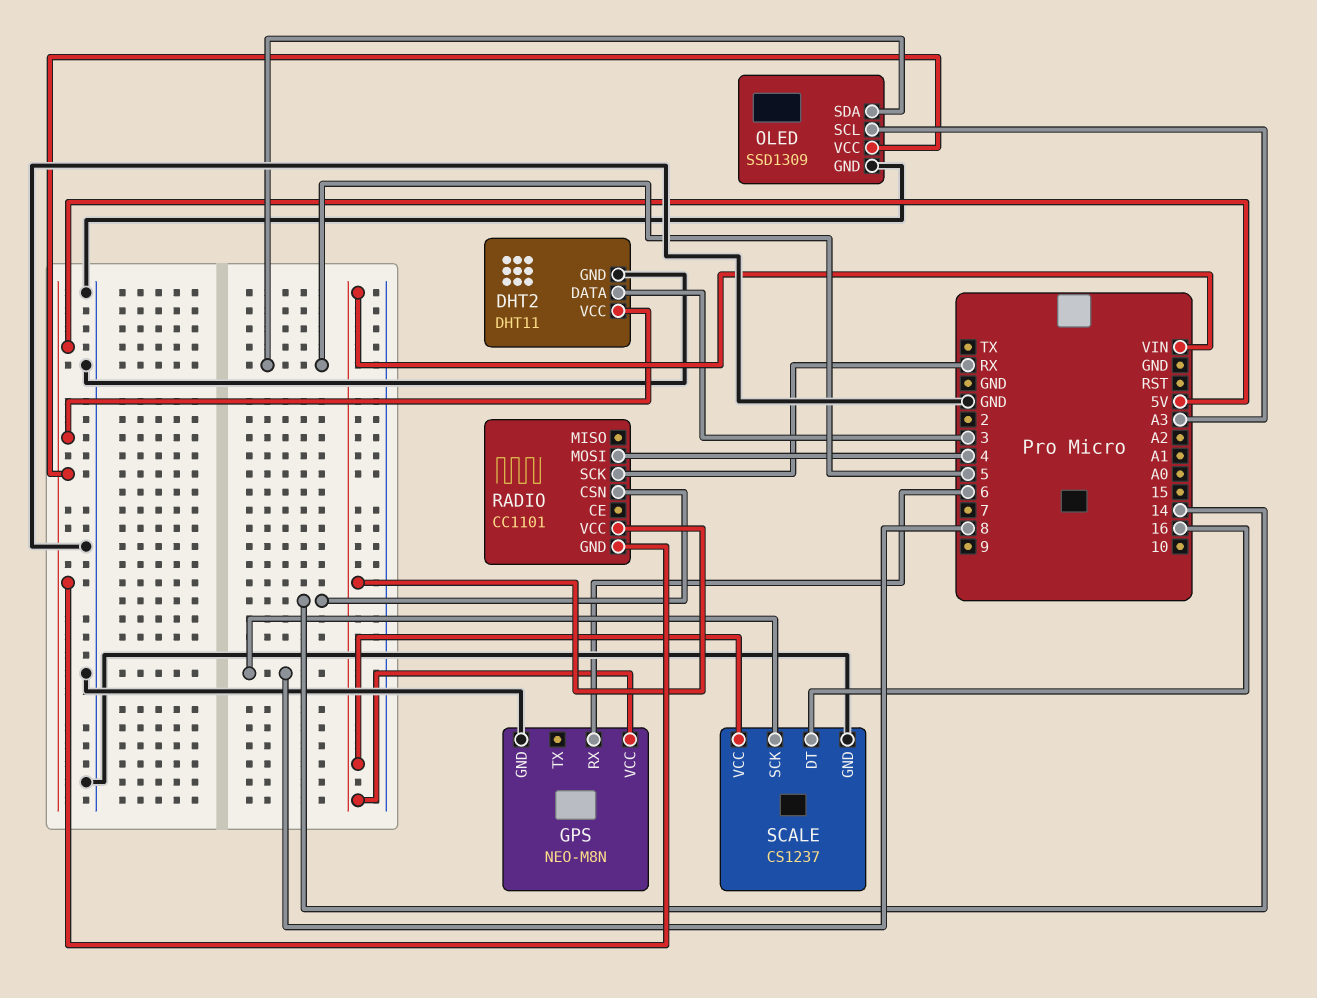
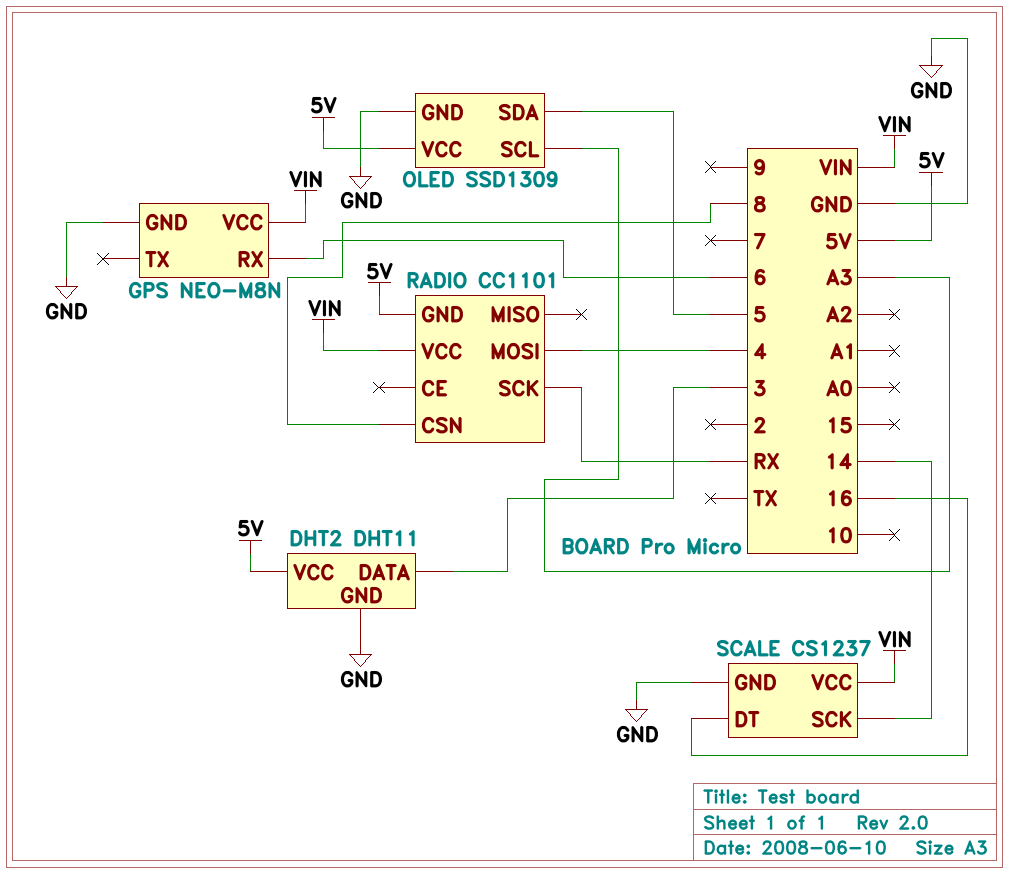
RADIO pin CSN: 14 -> 8
SCALE pin SCK: 8 -> 14

